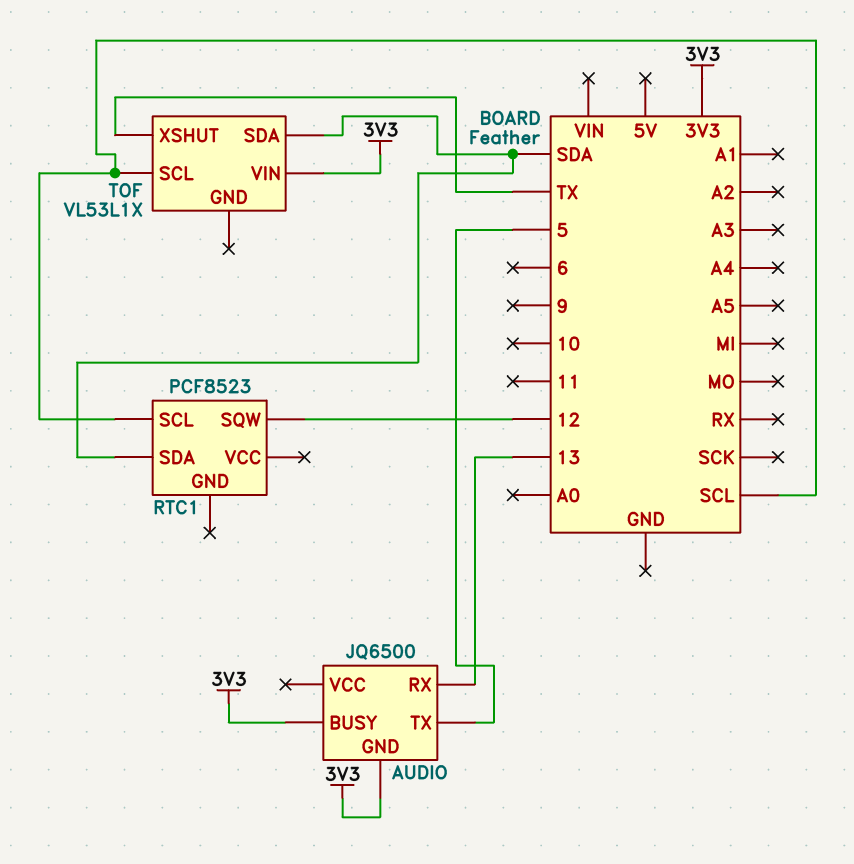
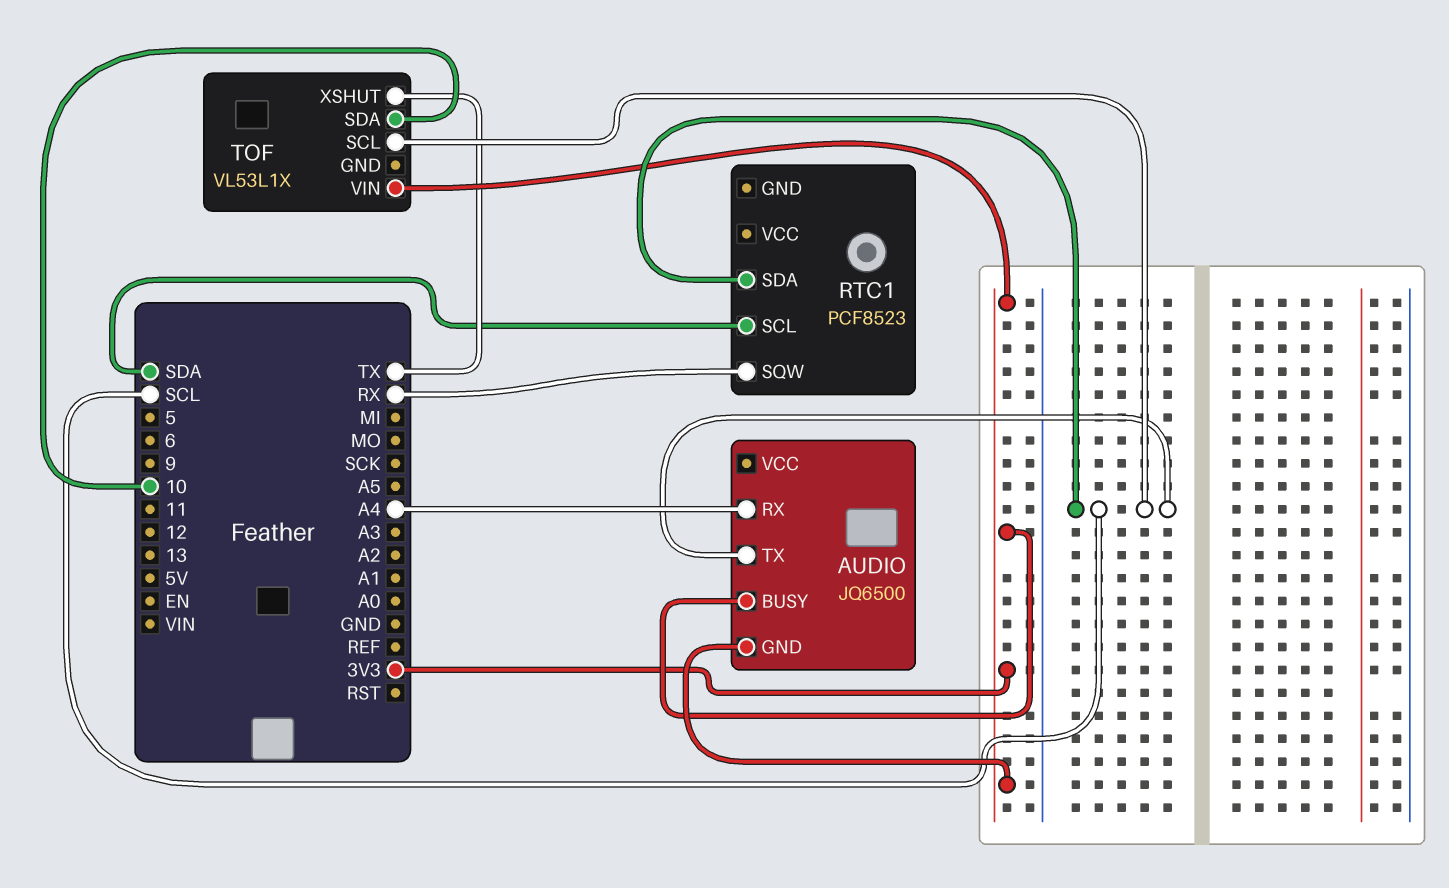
AUDIO pin RX: 13 -> A4
AUDIO pin TX: 5 -> SCL
RTC1 pin SCL: SCL -> SDA
RTC1 pin SDA: SDA -> SCL
RTC1 pin SQW: 12 -> RX
TOF pin SDA: SDA -> 10

